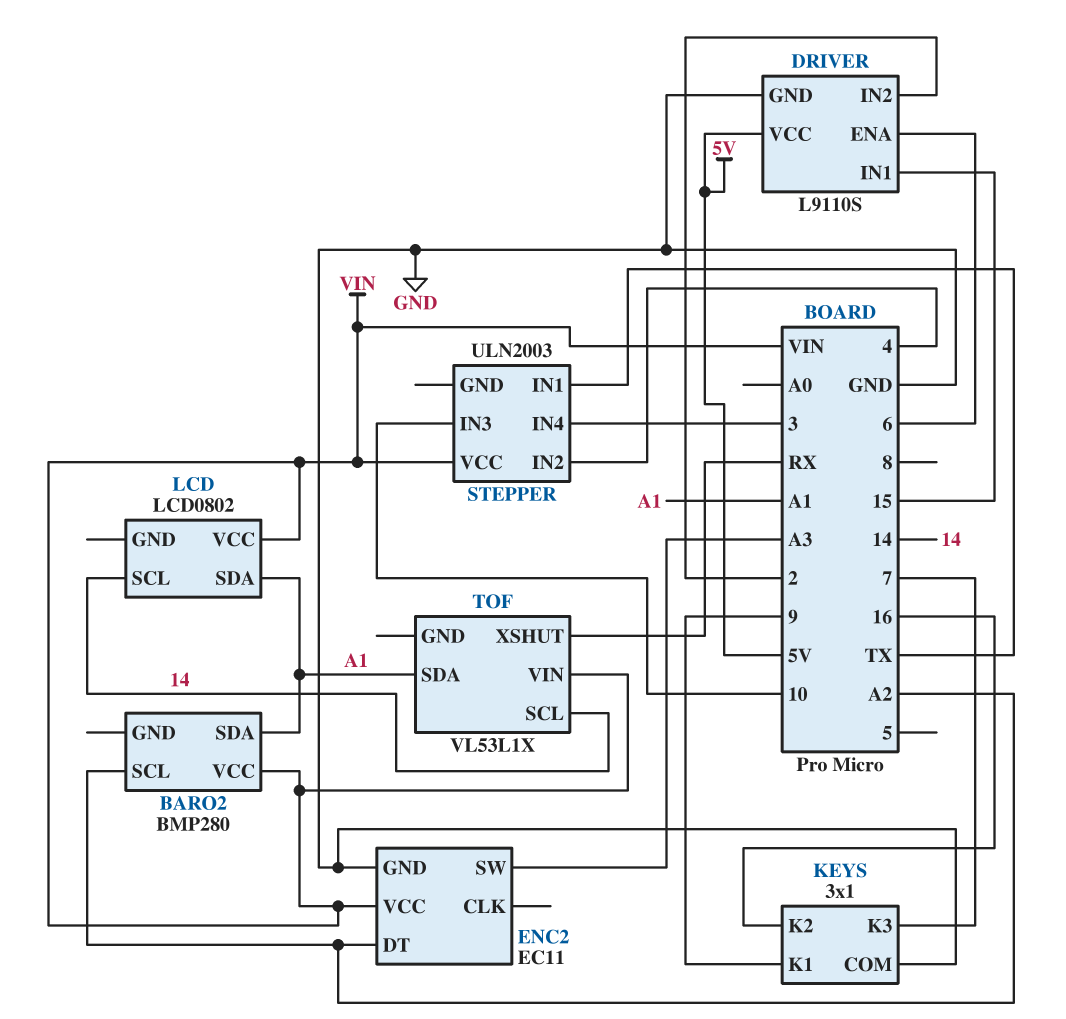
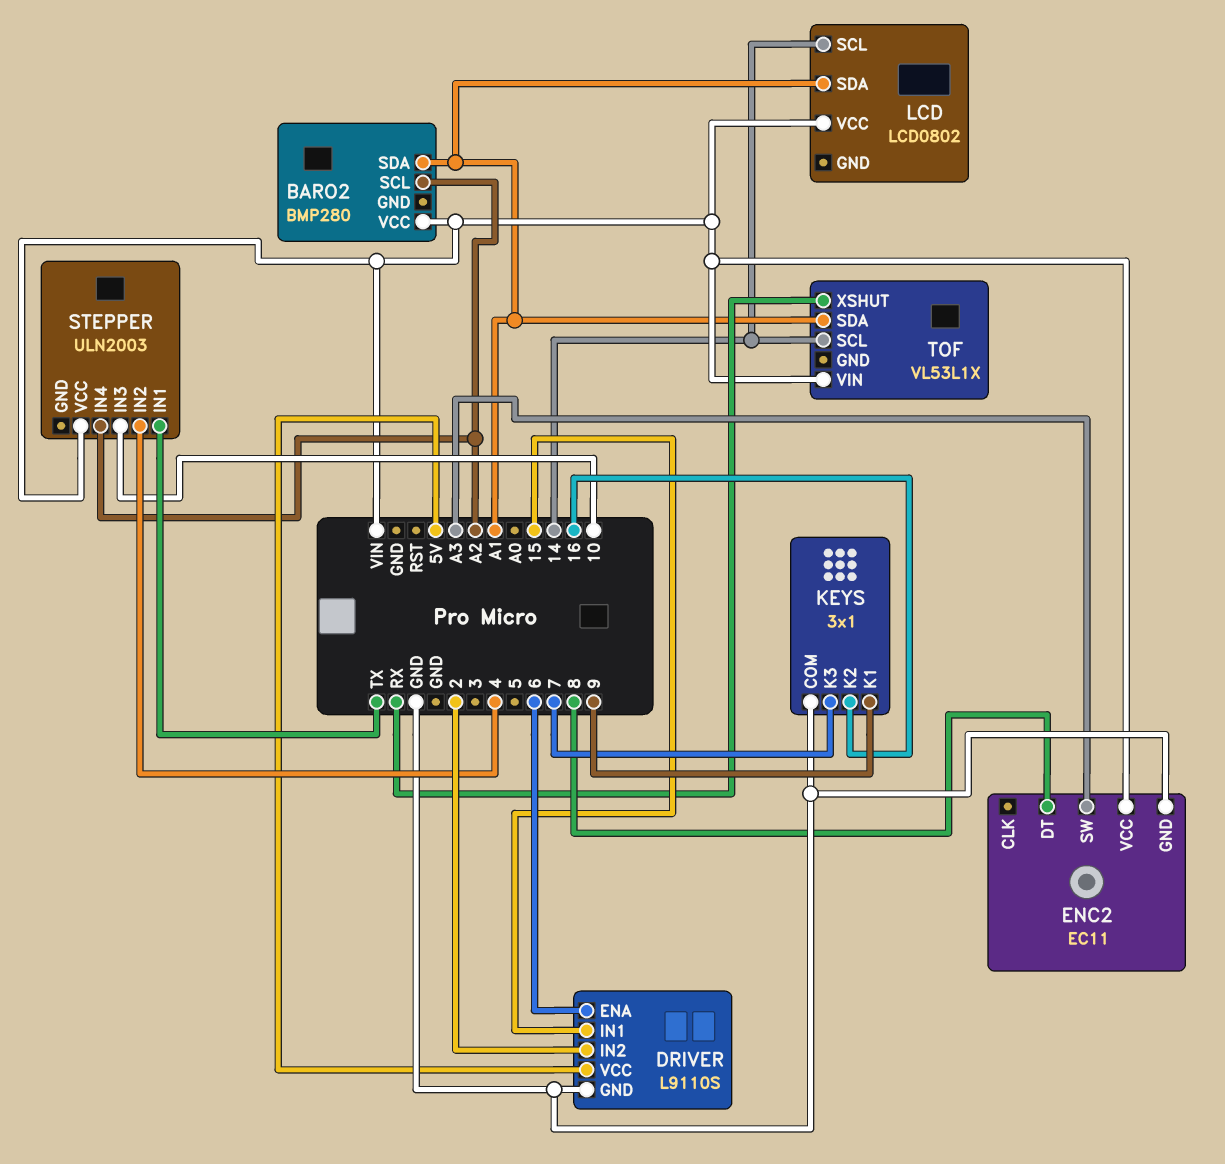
ENC2 pin DT: A2 -> 8
STEPPER pin IN4: 3 -> A2

